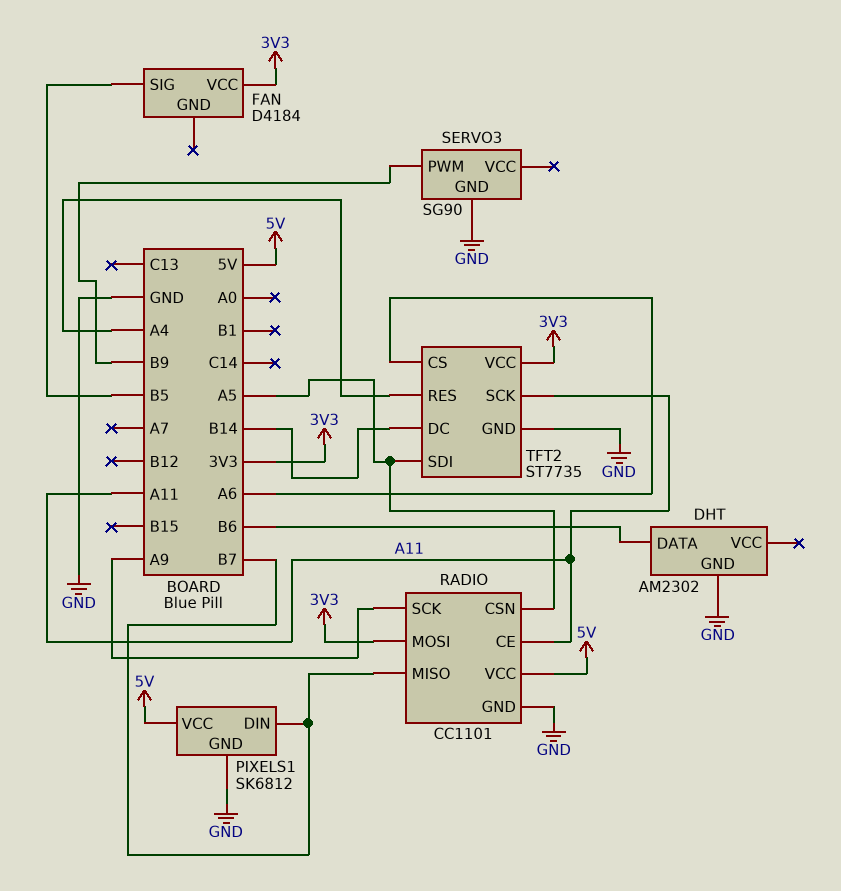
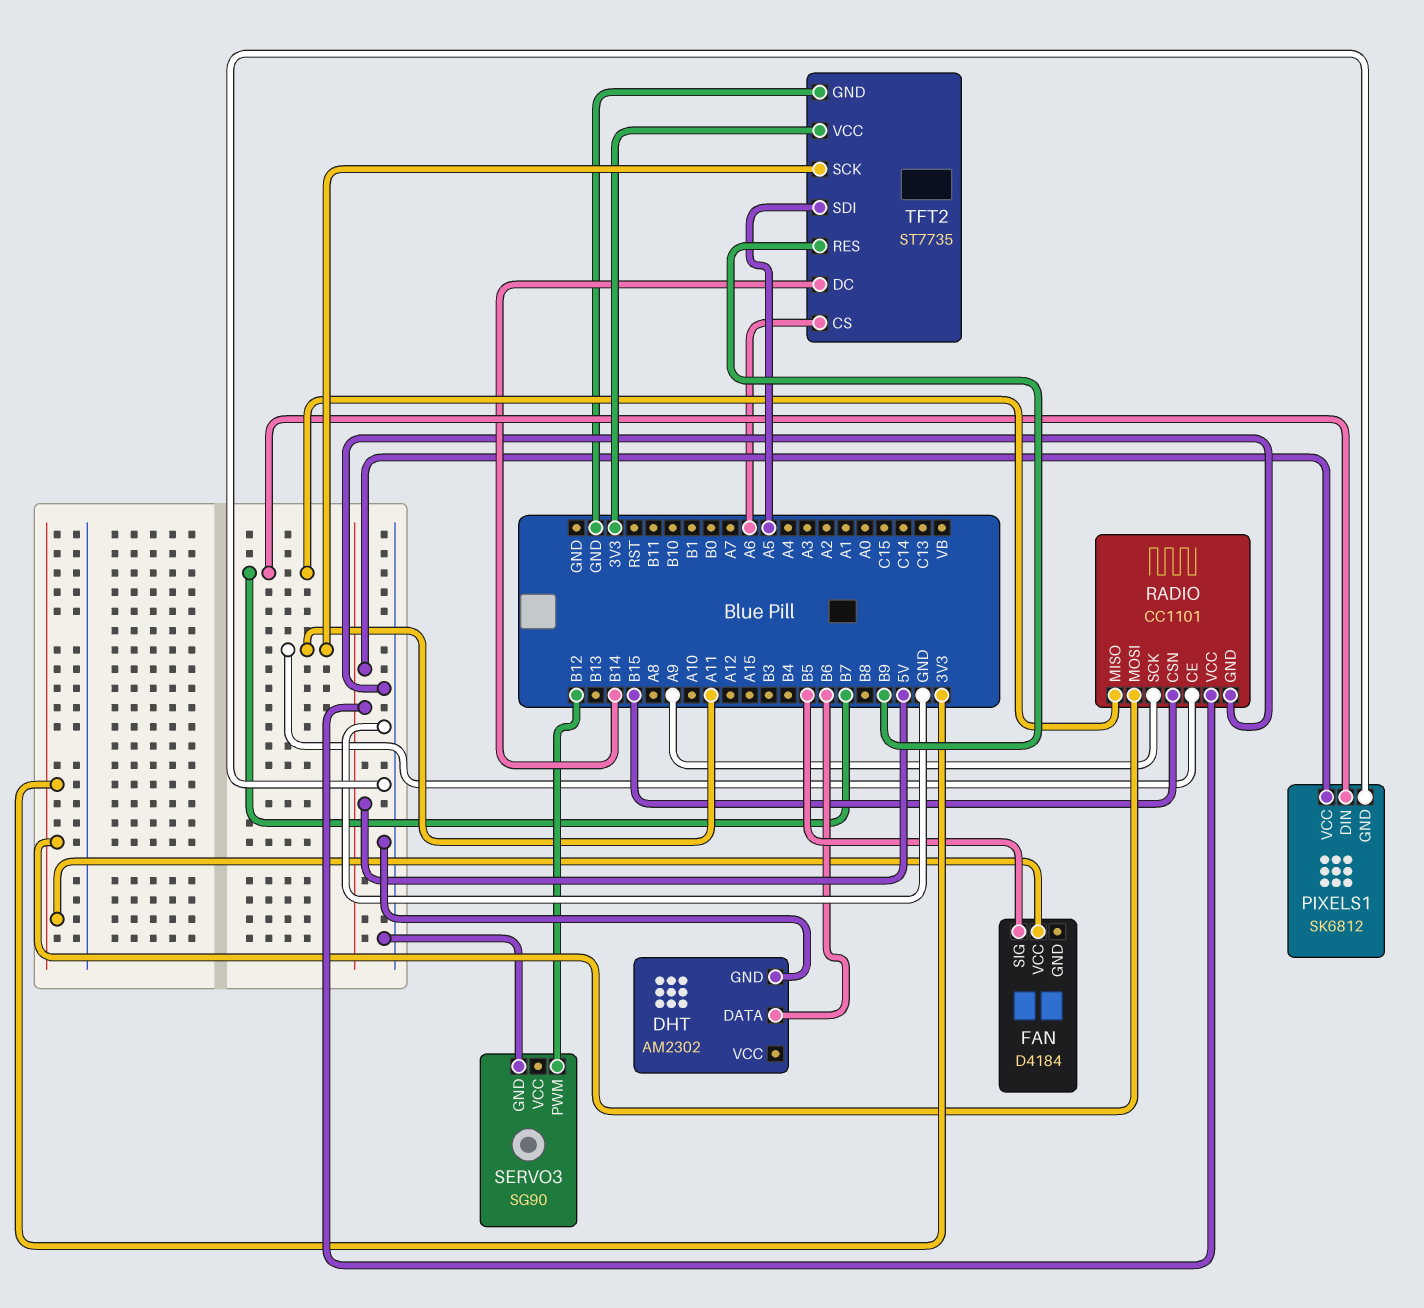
RADIO pin CSN: A5 -> B15
SERVO3 pin PWM: B9 -> B12
TFT2 pin RES: A4 -> B9

